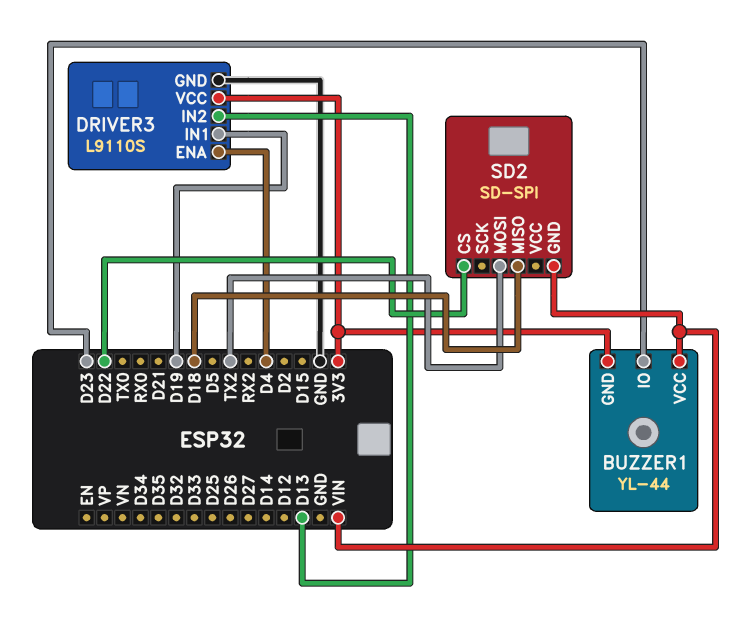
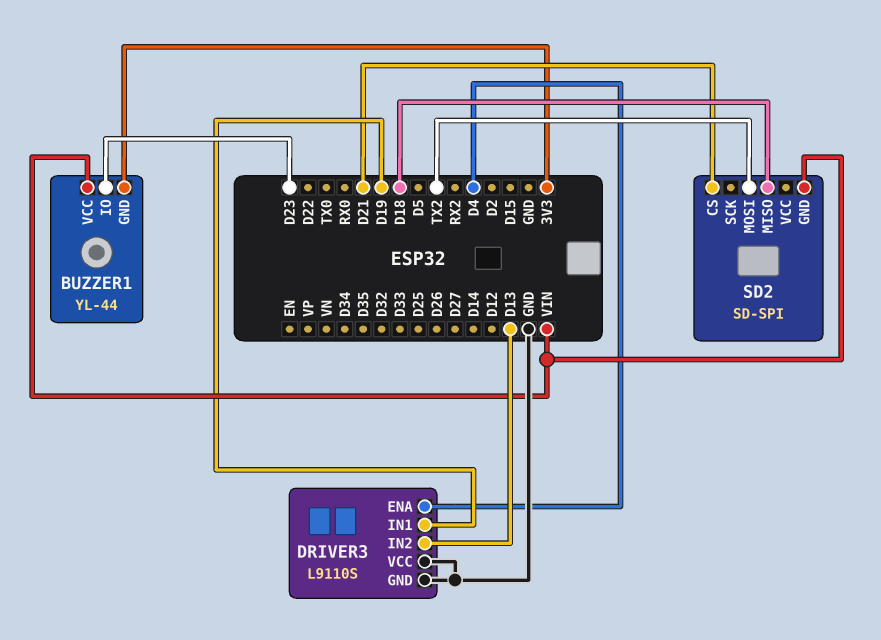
DRIVER3 pin VCC: 3V3 -> GND
SD2 pin CS: D22 -> D21

